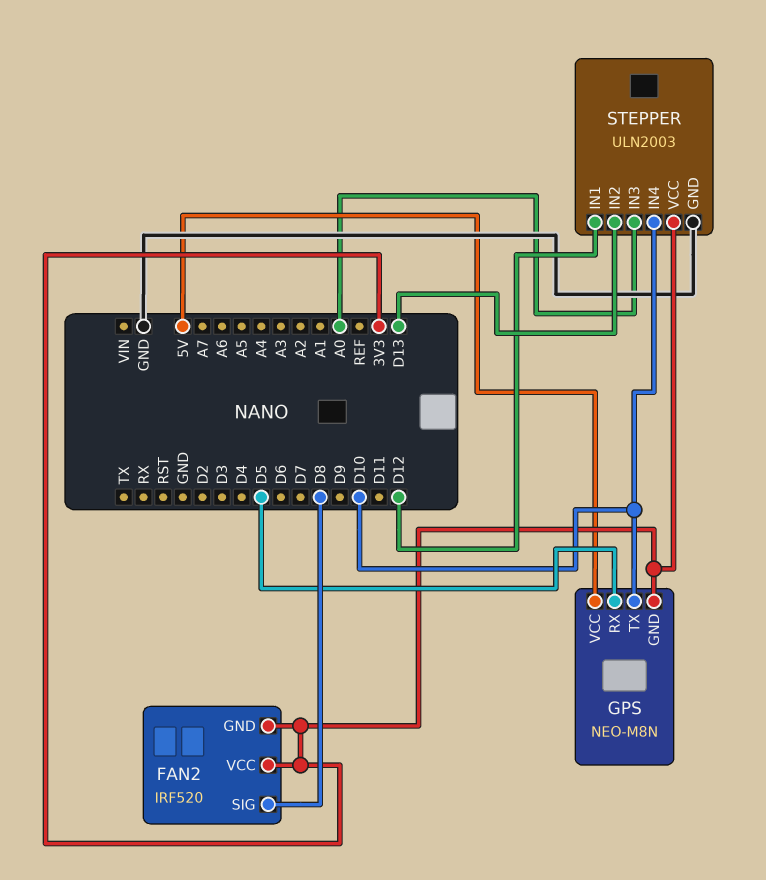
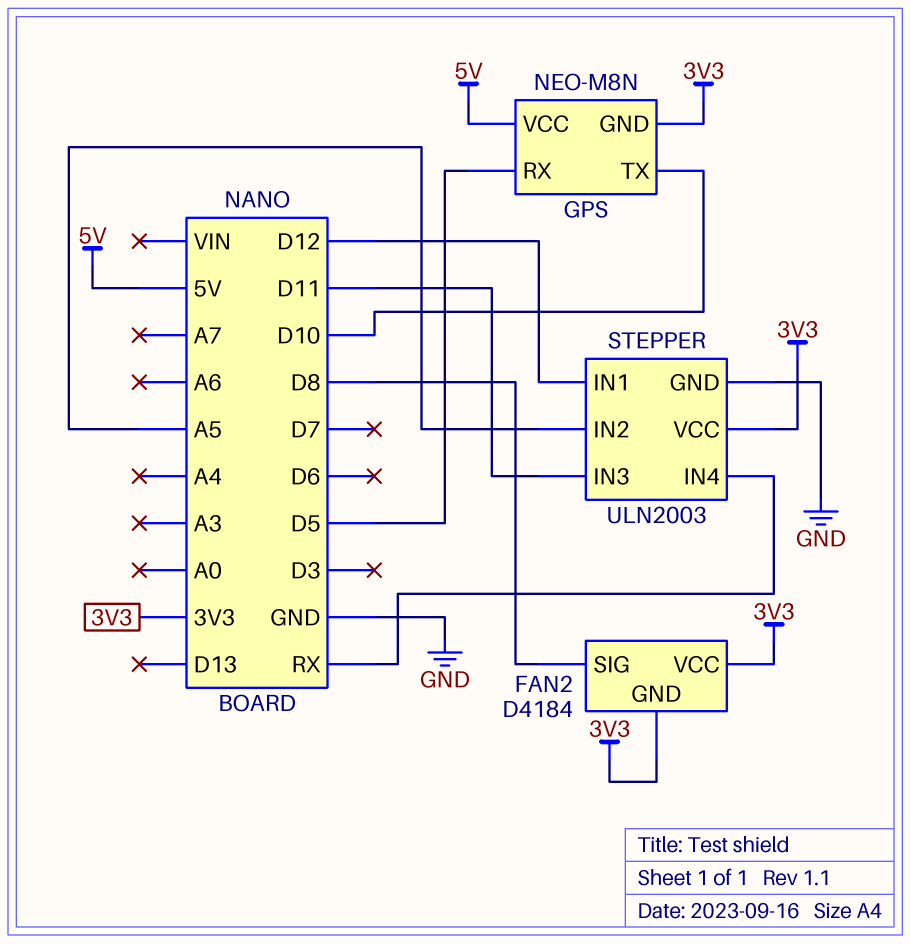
FAN2: IRF520 -> D4184
STEPPER pin IN2: D13 -> A5
STEPPER pin IN3: A0 -> D11
STEPPER pin IN4: D10 -> RX

